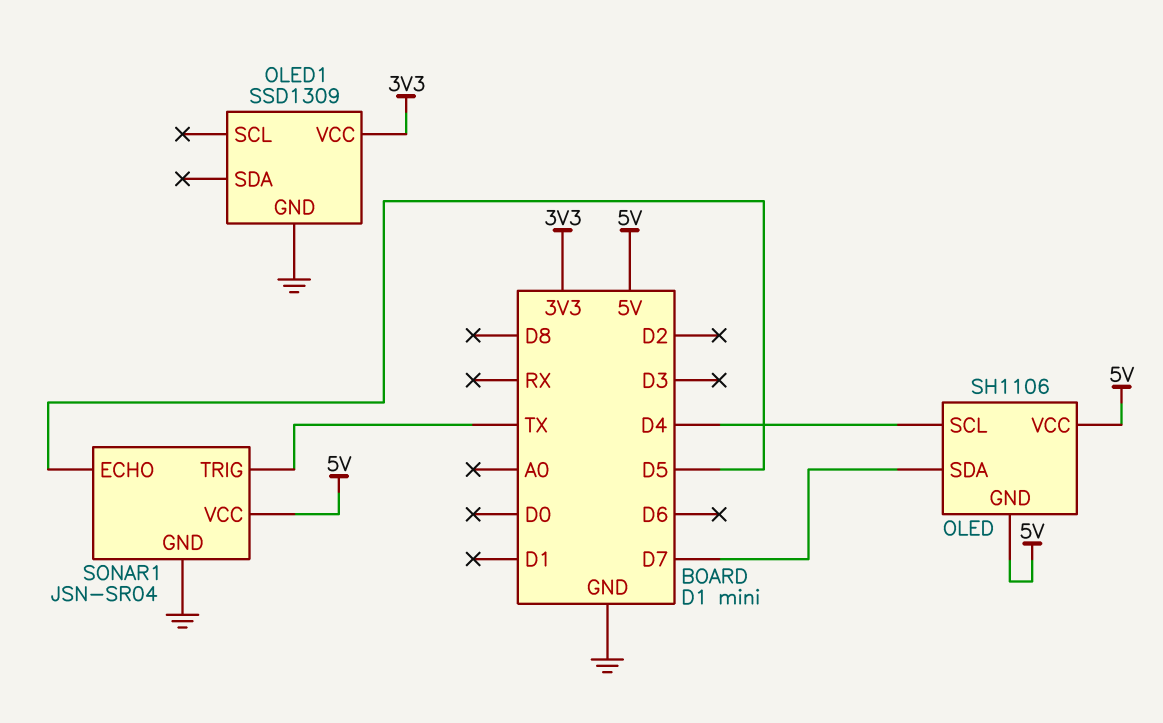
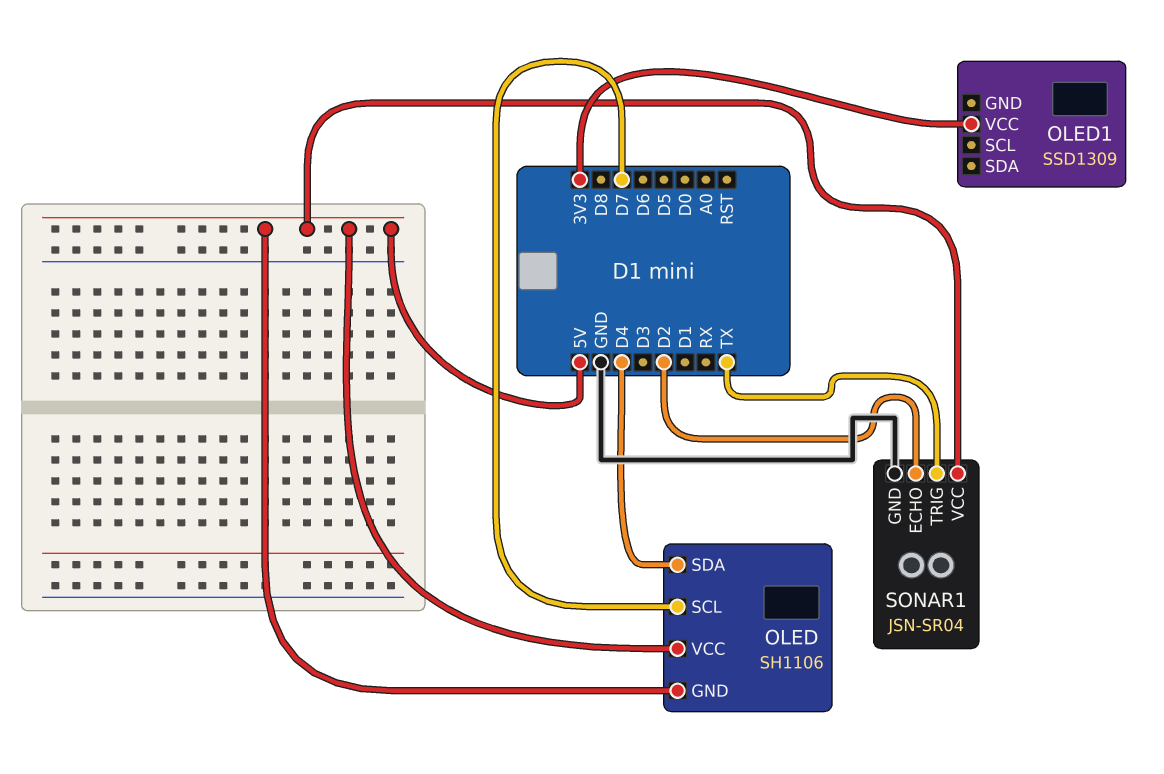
OLED pin SCL: D4 -> D7
OLED pin SDA: D7 -> D4
OLED1 pin GND: GND -> none
SONAR1 pin ECHO: D5 -> D2

